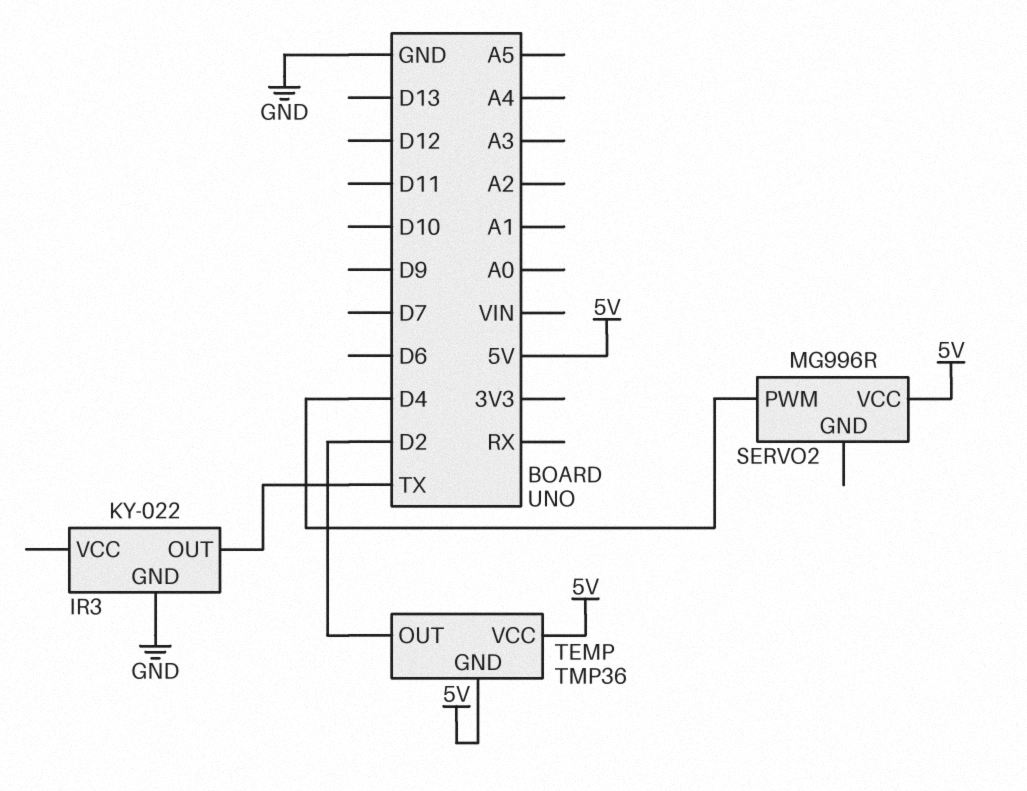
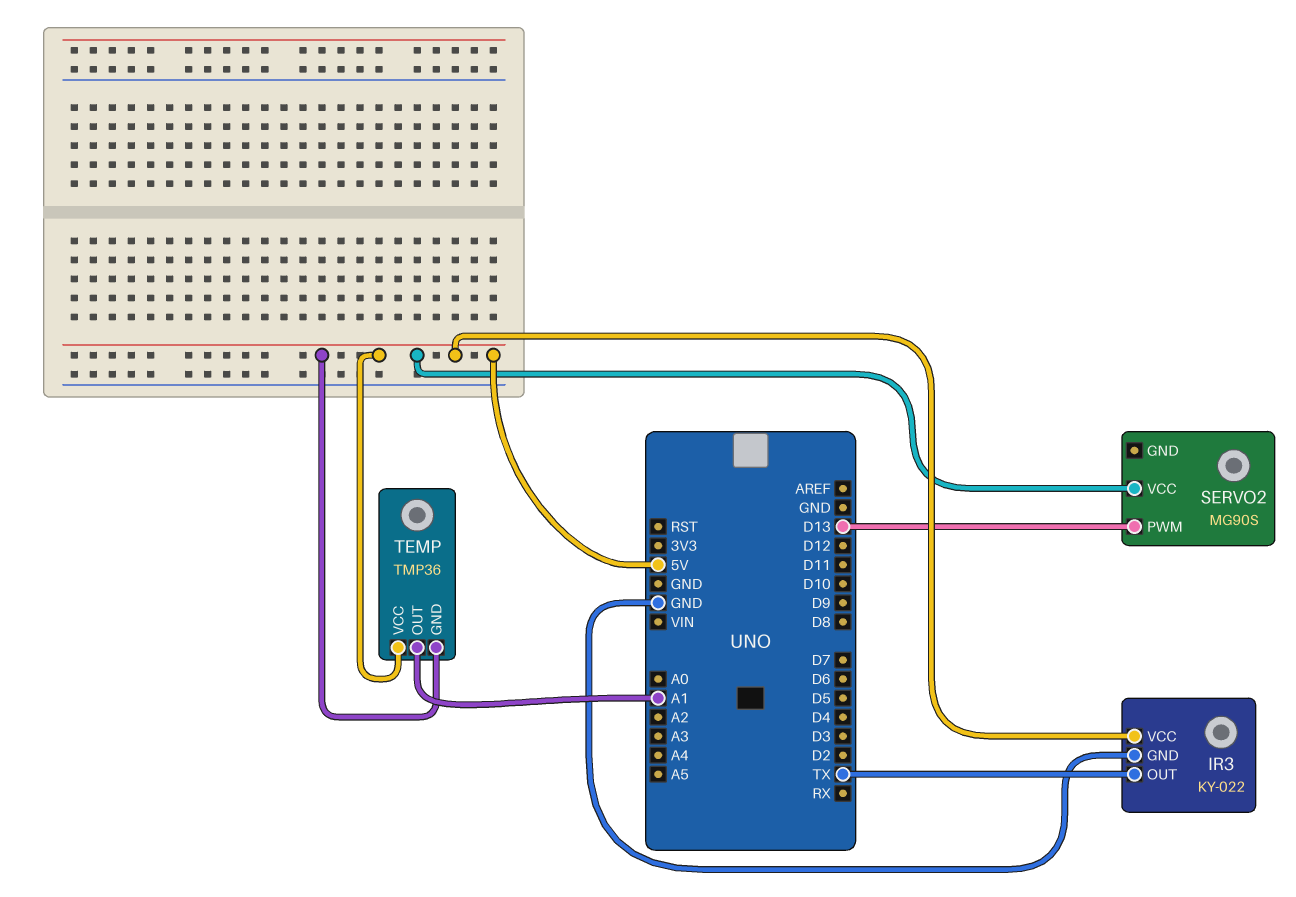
IR3 pin VCC: none -> 5V
SERVO2: MG996R -> MG90S
SERVO2 pin PWM: D4 -> D13
TEMP pin OUT: D2 -> A1

